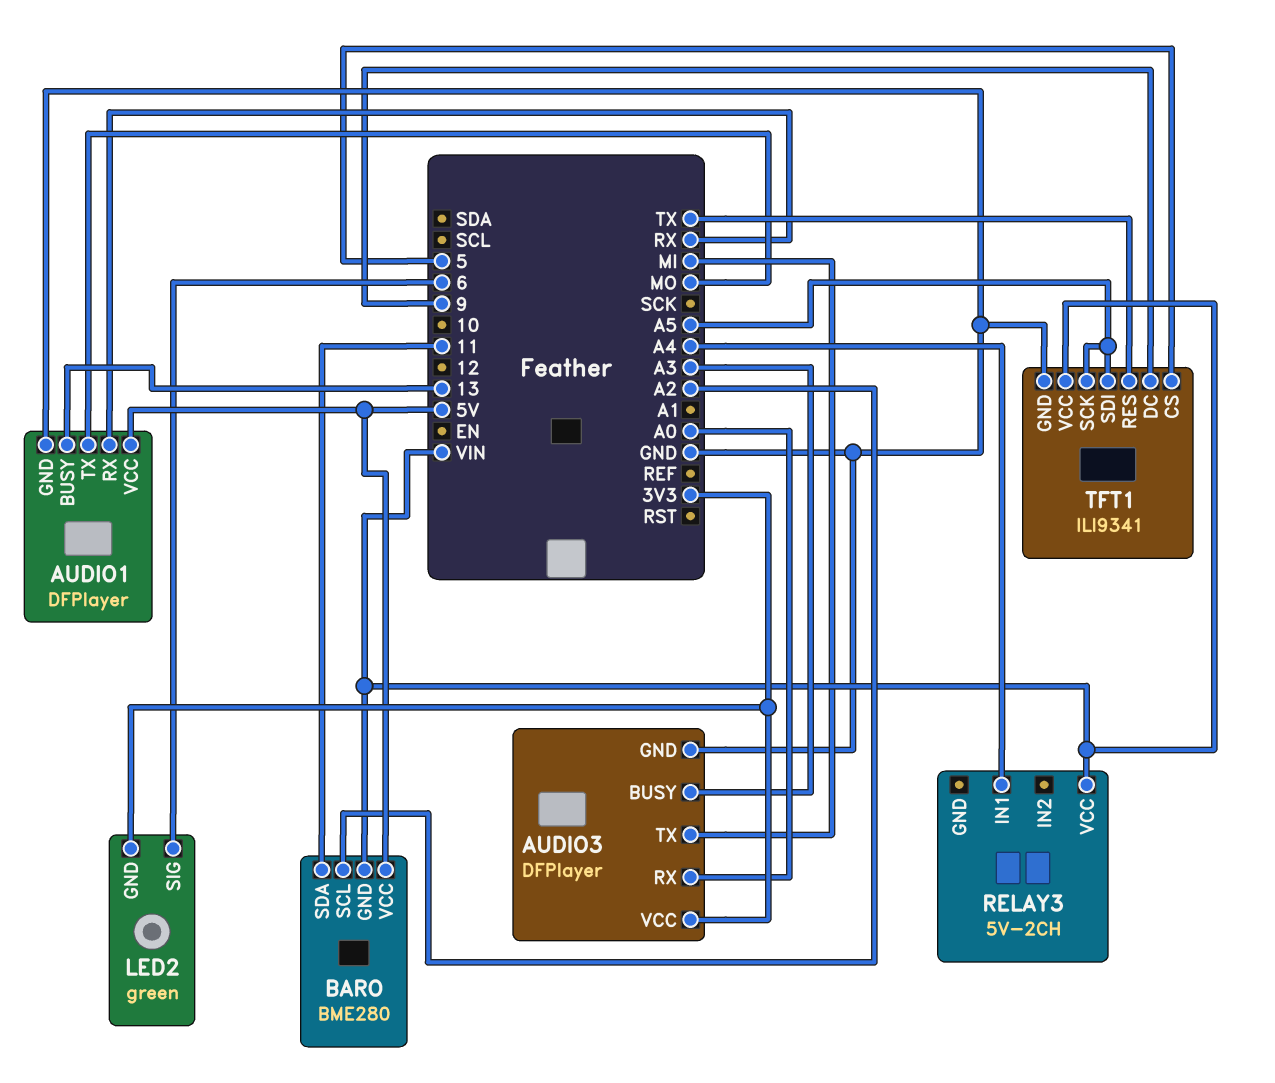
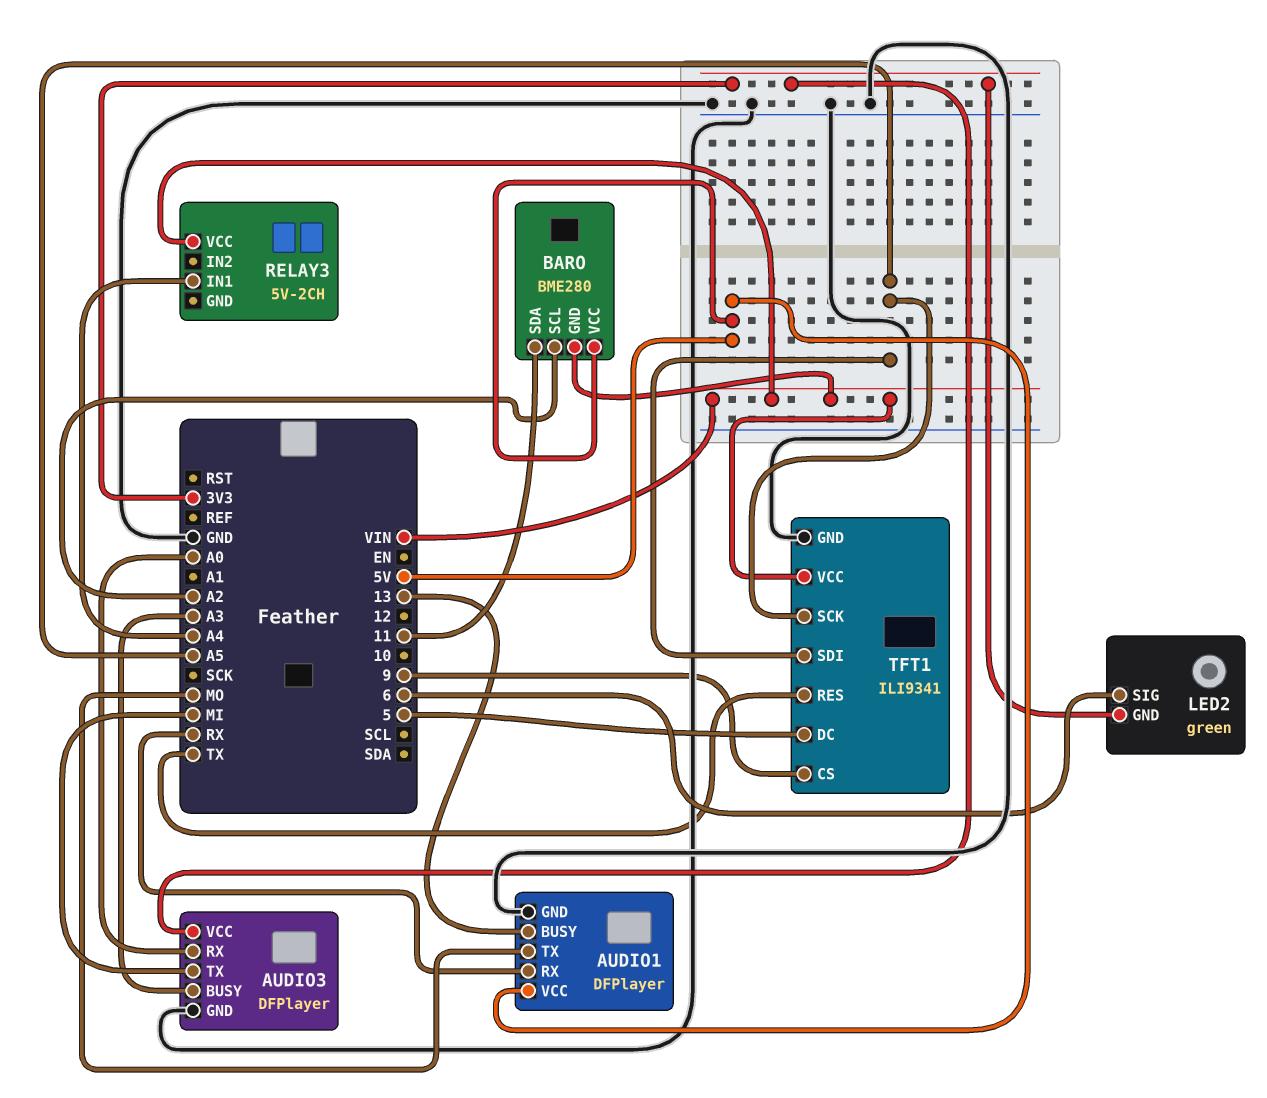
TFT1 pin CS: 5 -> 9
TFT1 pin DC: 9 -> 5

